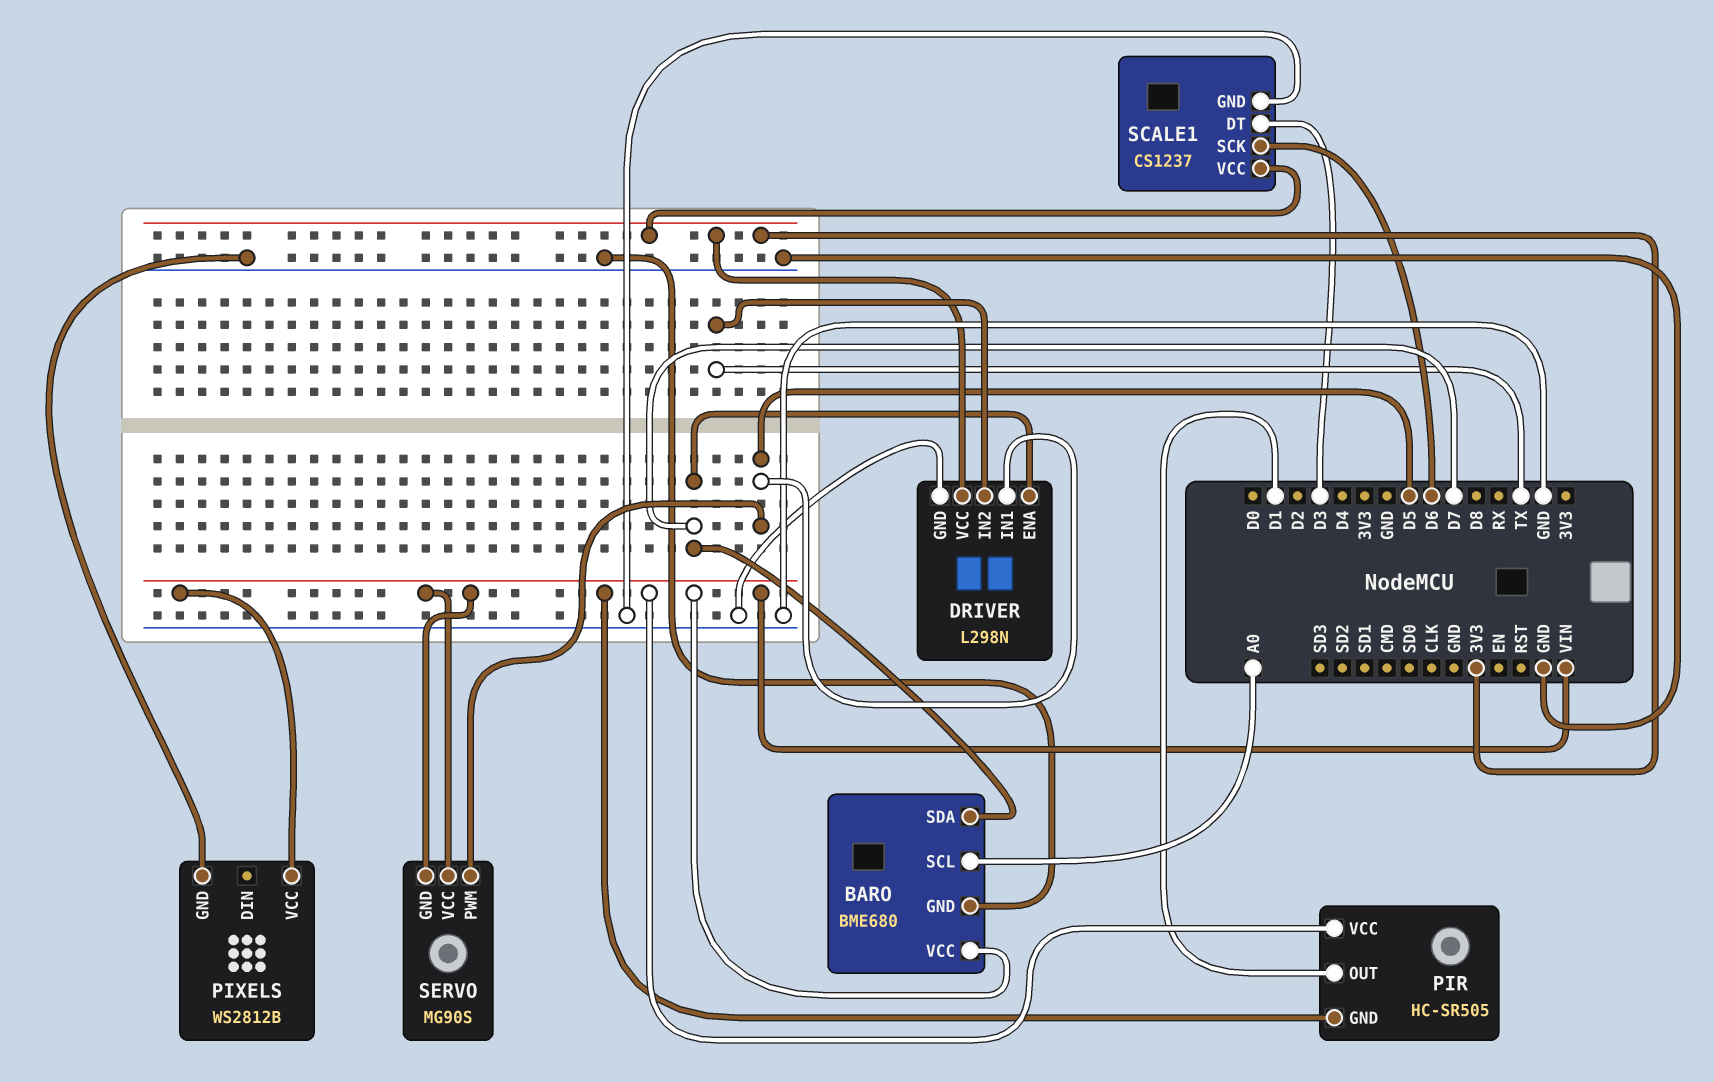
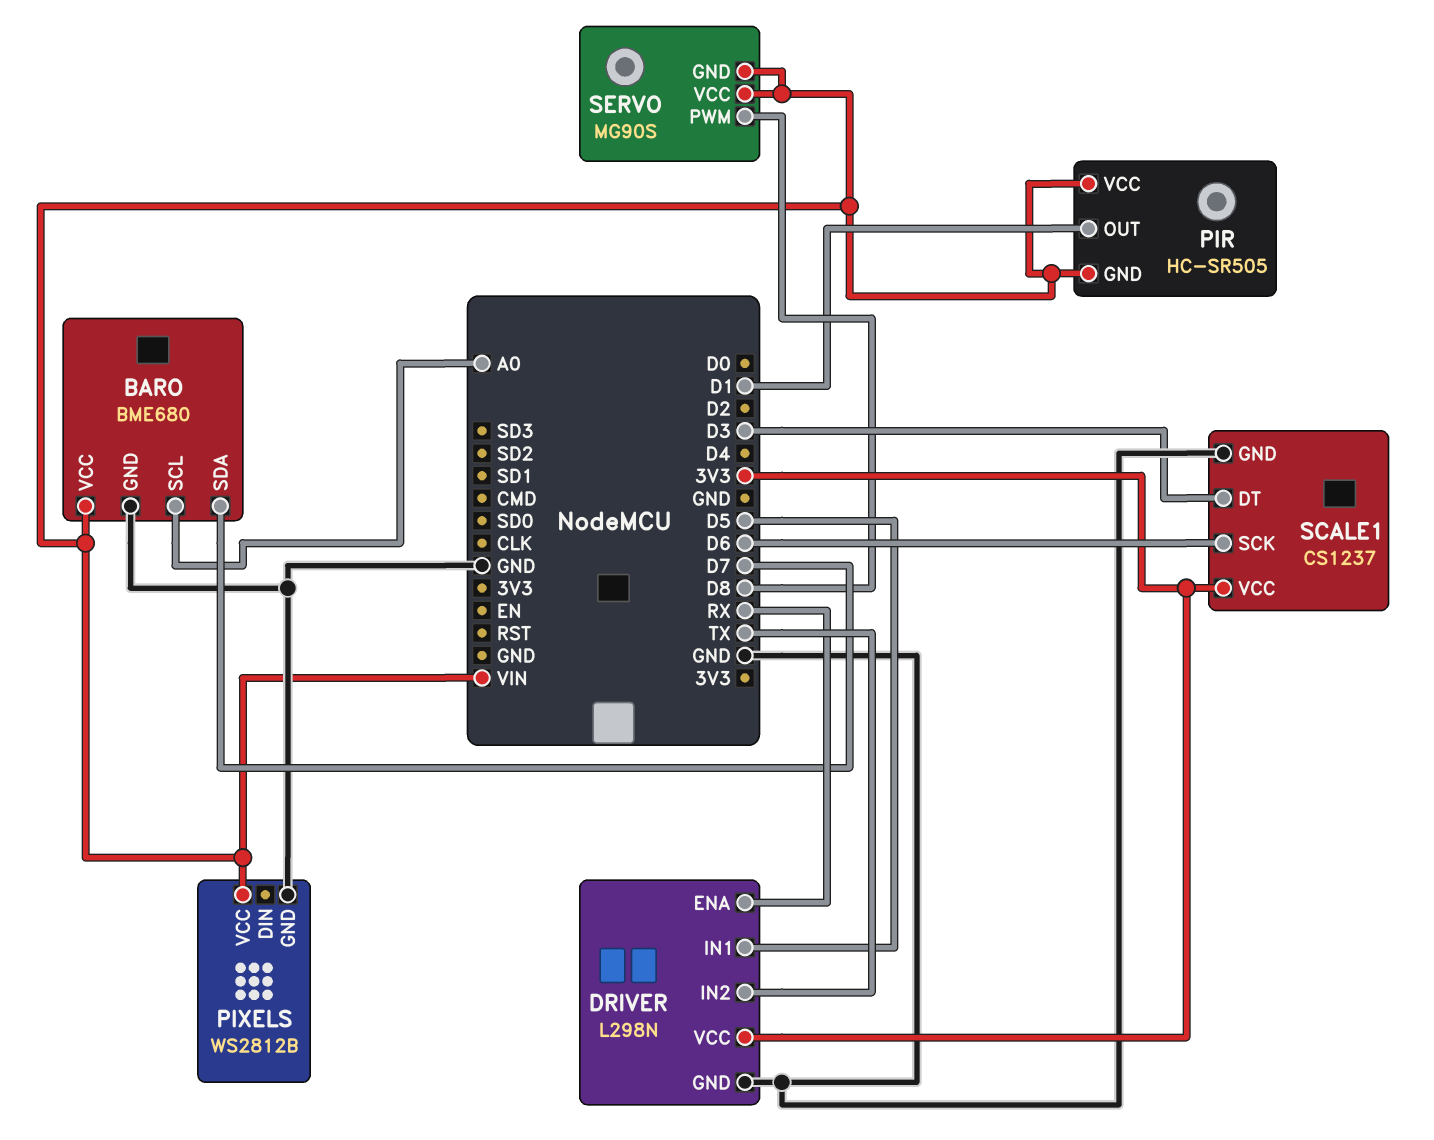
DRIVER pin ENA: D7 -> RX
SERVO pin PWM: D5 -> D8

